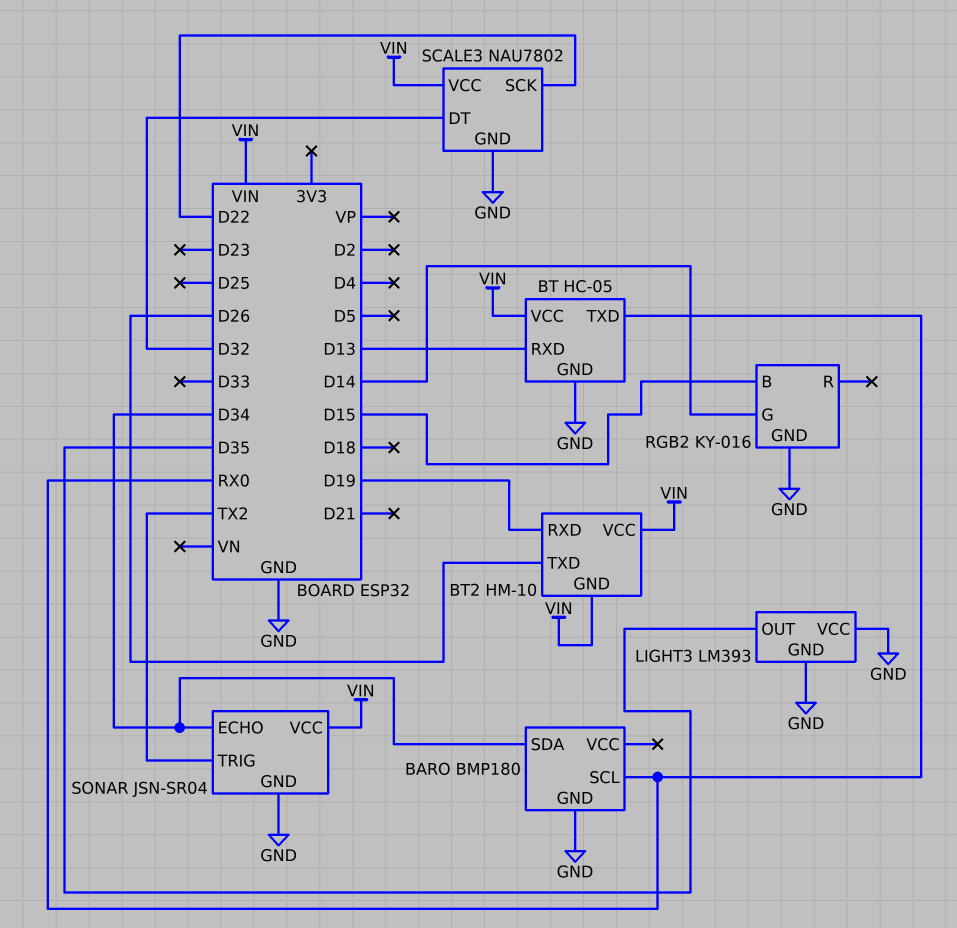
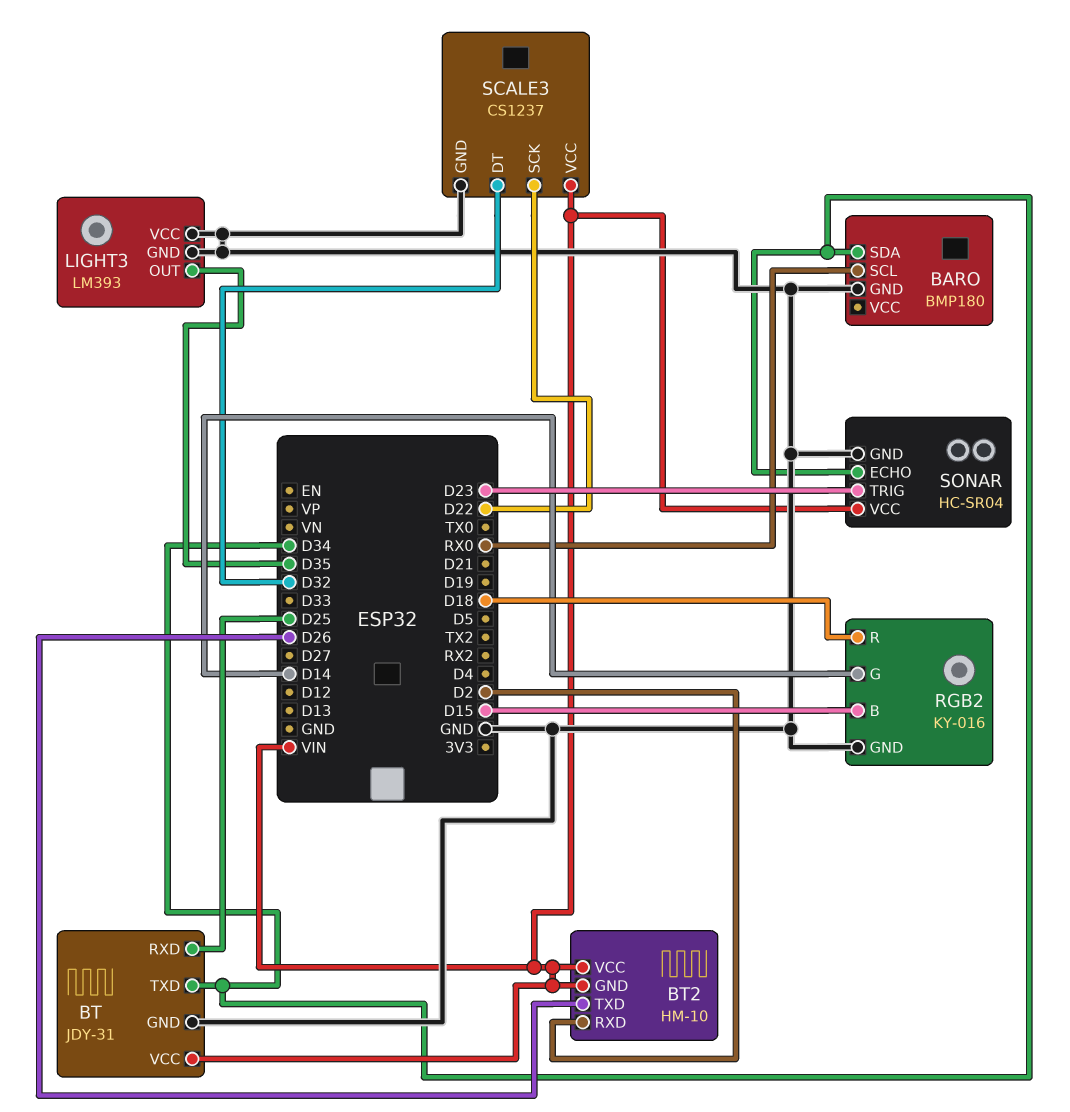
BT: HC-05 -> JDY-31
BT pin RXD: D13 -> D25
BT pin TXD: RX0 -> D34
BT2 pin RXD: D19 -> D2
RGB2 pin R: none -> D18
SCALE3: NAU7802 -> CS1237
SONAR: JSN-SR04 -> HC-SR04
SONAR pin TRIG: TX2 -> D23

